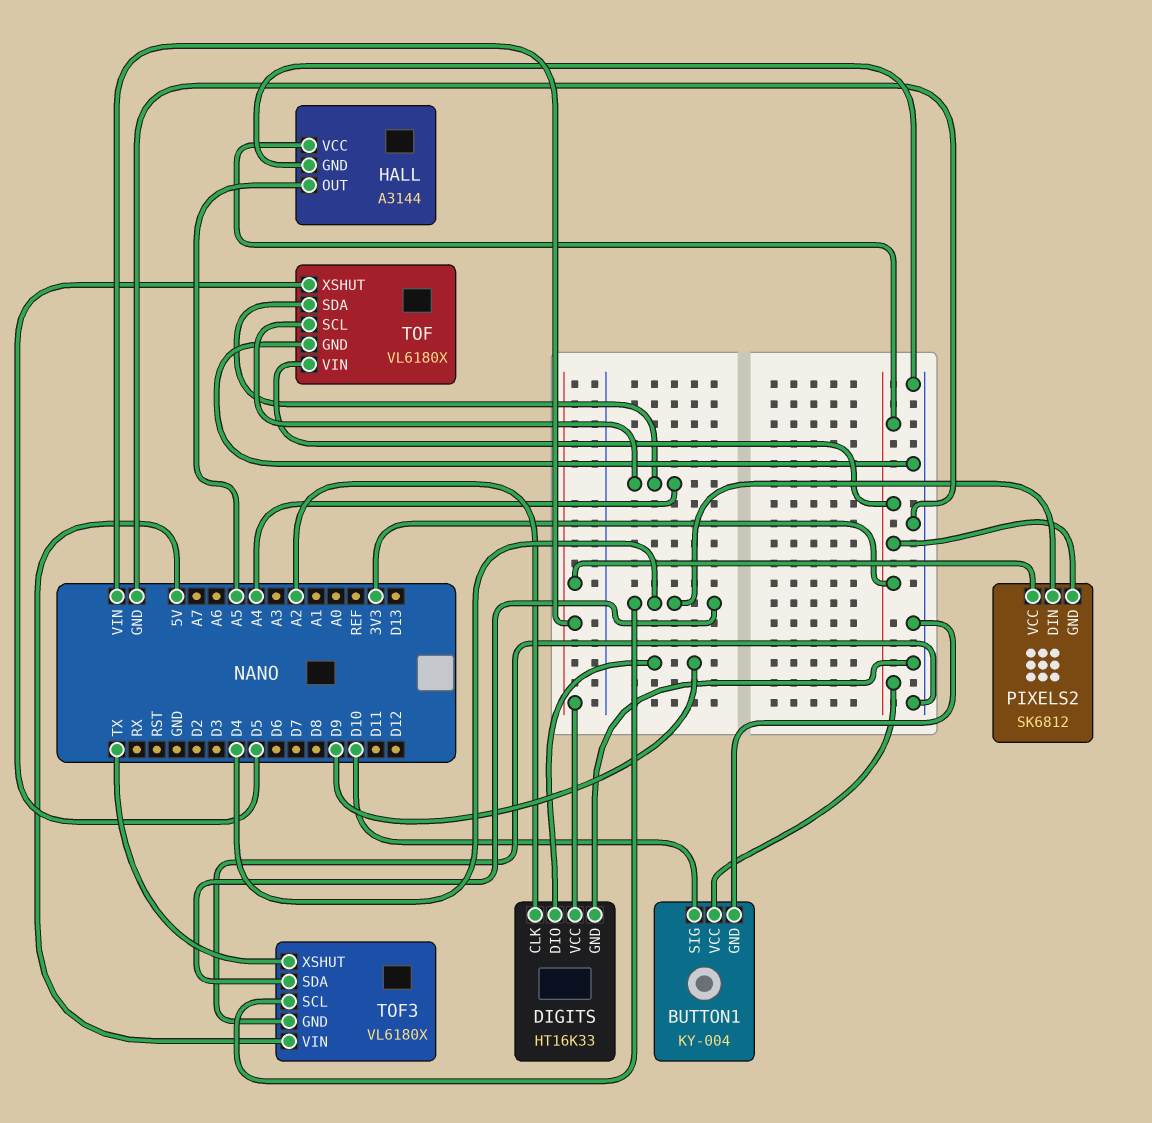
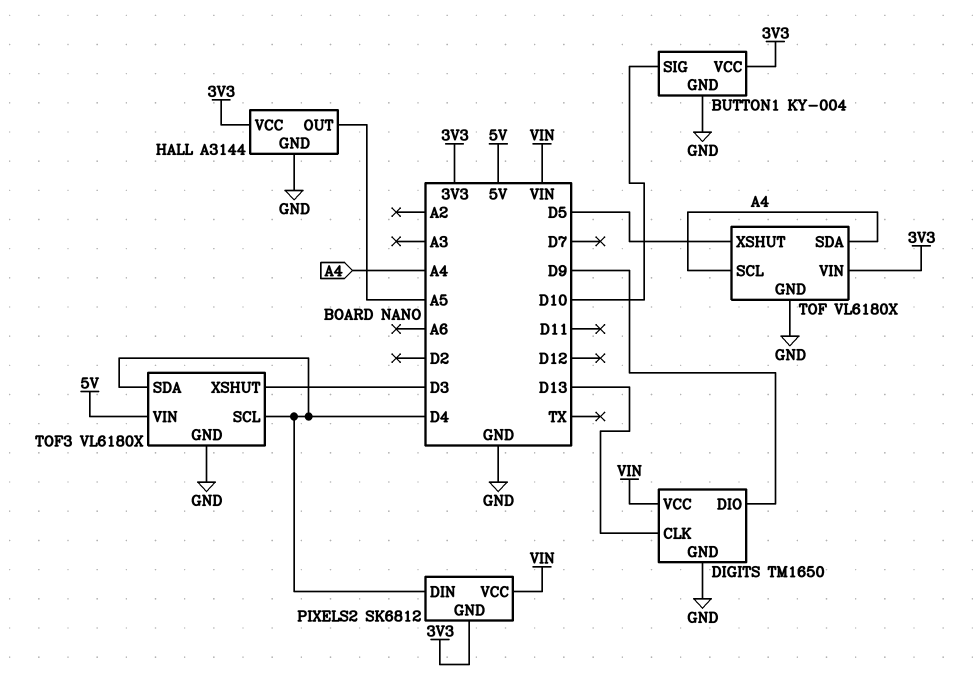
DIGITS: HT16K33 -> TM1650
DIGITS pin CLK: A2 -> D13
TOF3 pin XSHUT: TX -> D3

